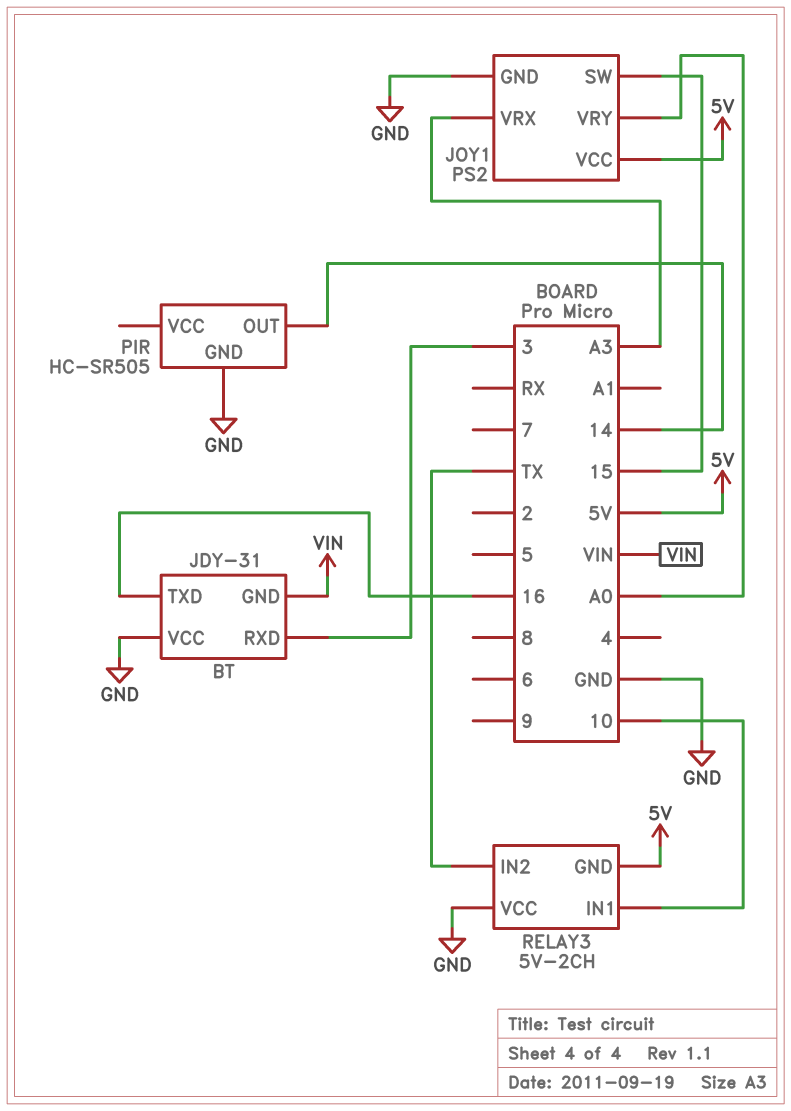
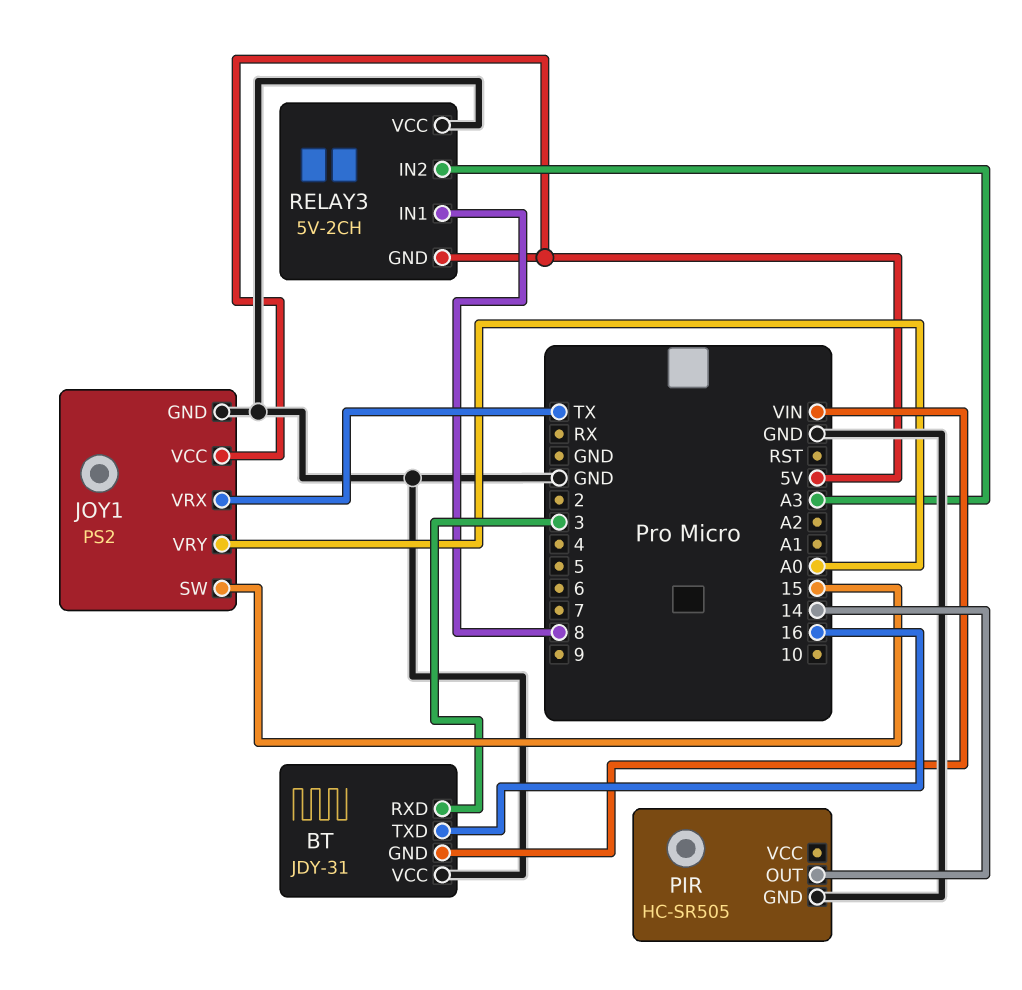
JOY1 pin VRX: A3 -> TX
RELAY3 pin IN1: 10 -> 8
RELAY3 pin IN2: TX -> A3

